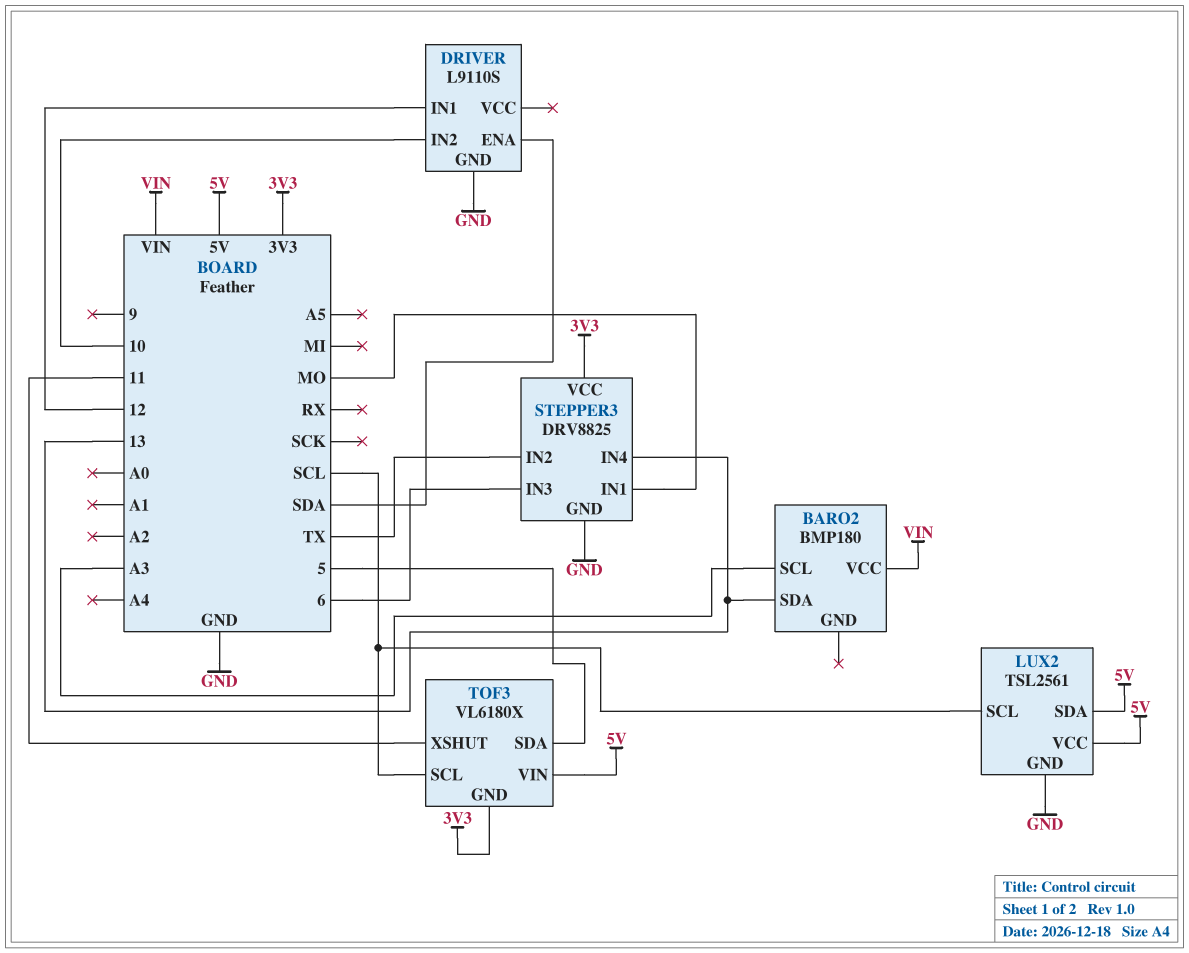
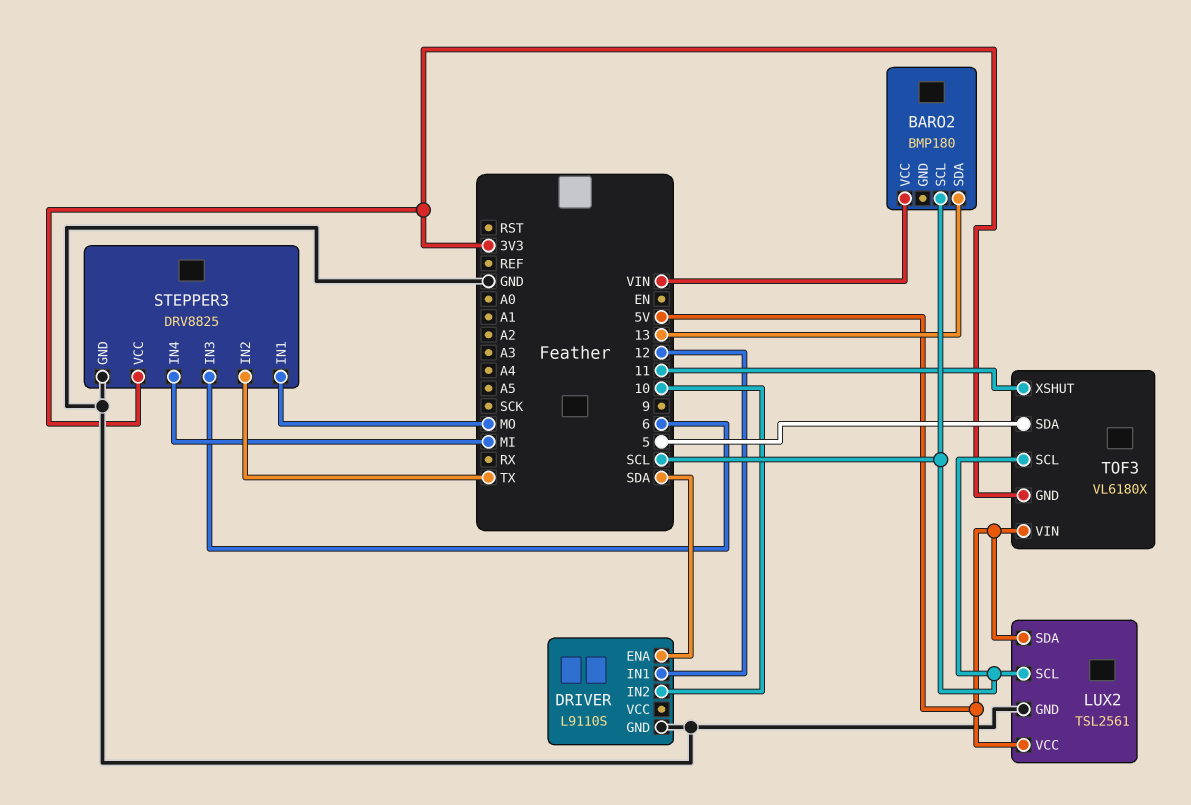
BARO2 pin SCL: A3 -> SCL
STEPPER3 pin IN4: 13 -> MI

